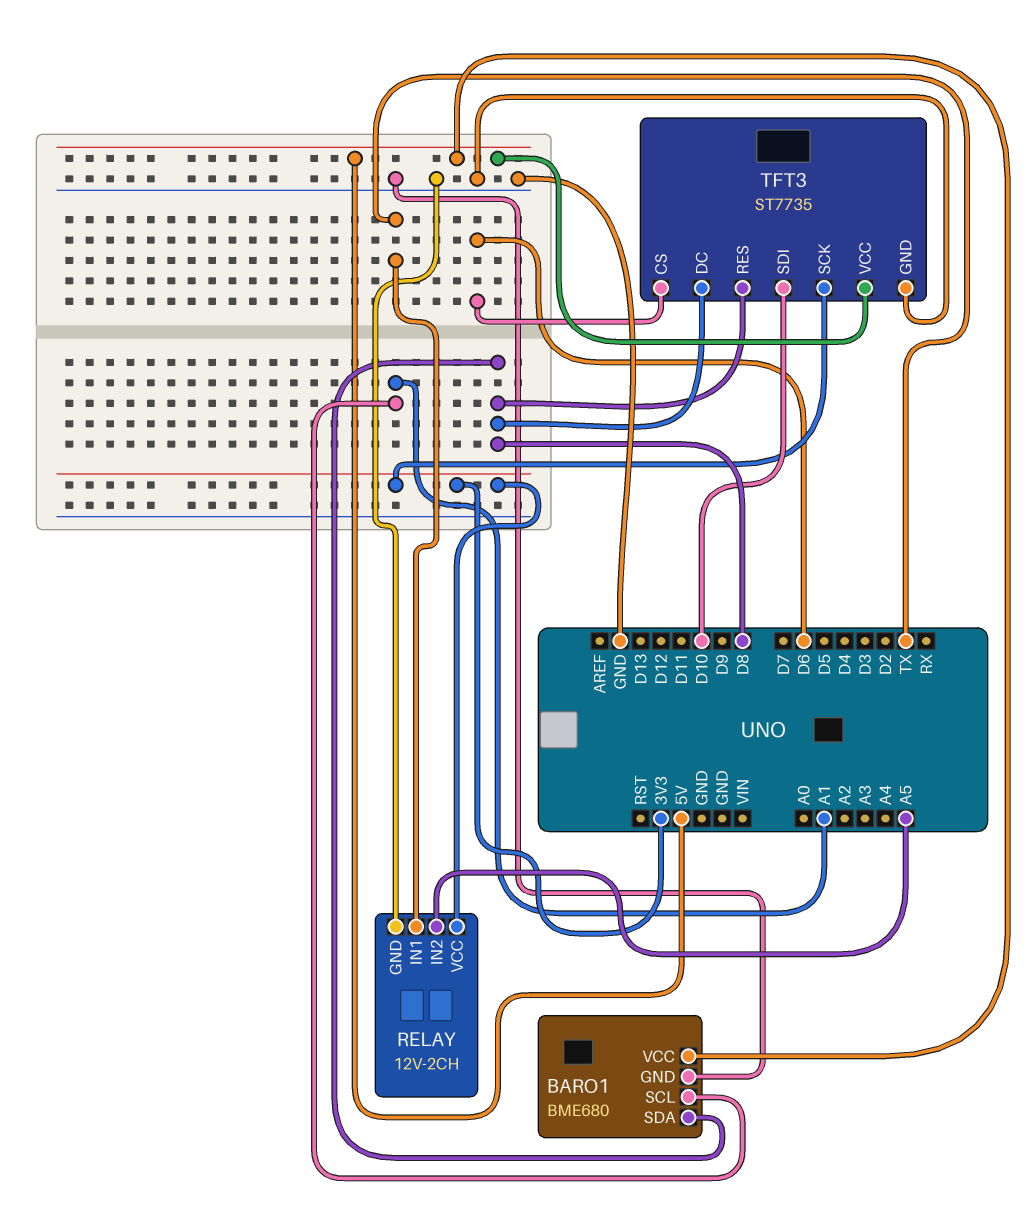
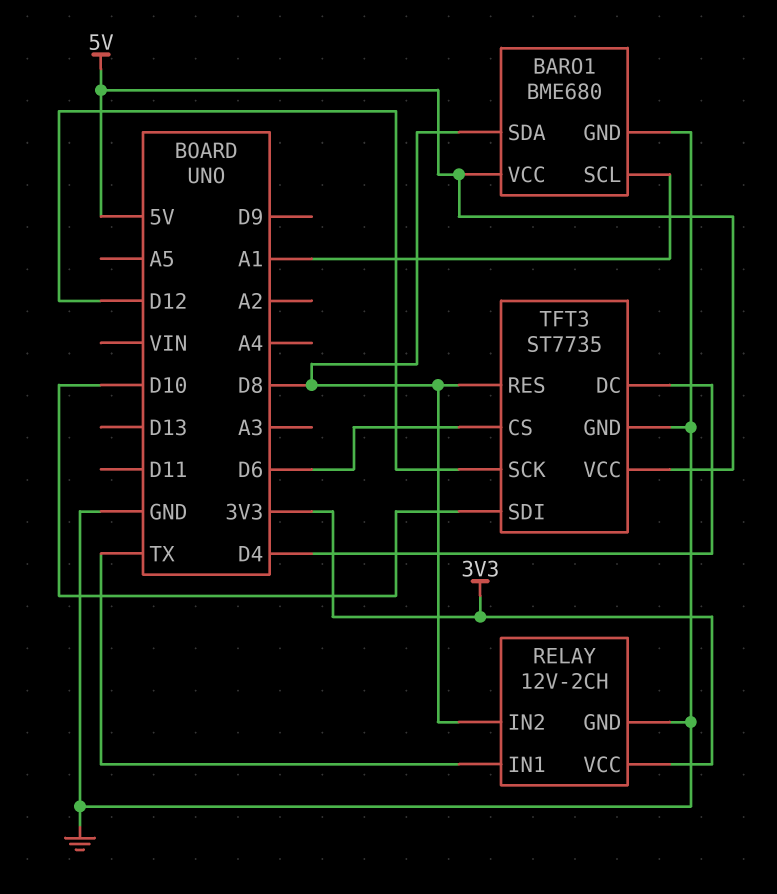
RELAY pin IN2: A5 -> D8
TFT3 pin DC: D8 -> D4
TFT3 pin SCK: 3V3 -> D12

